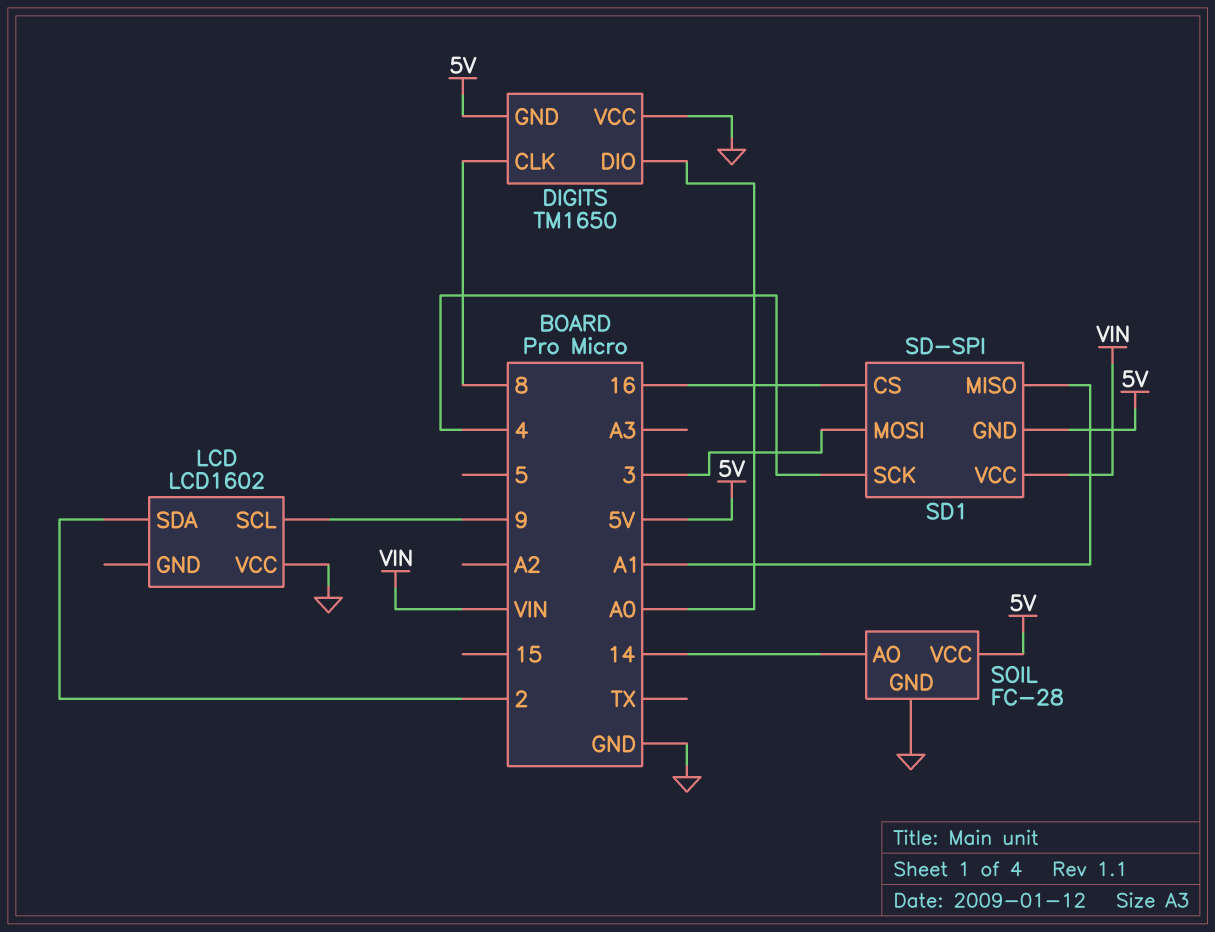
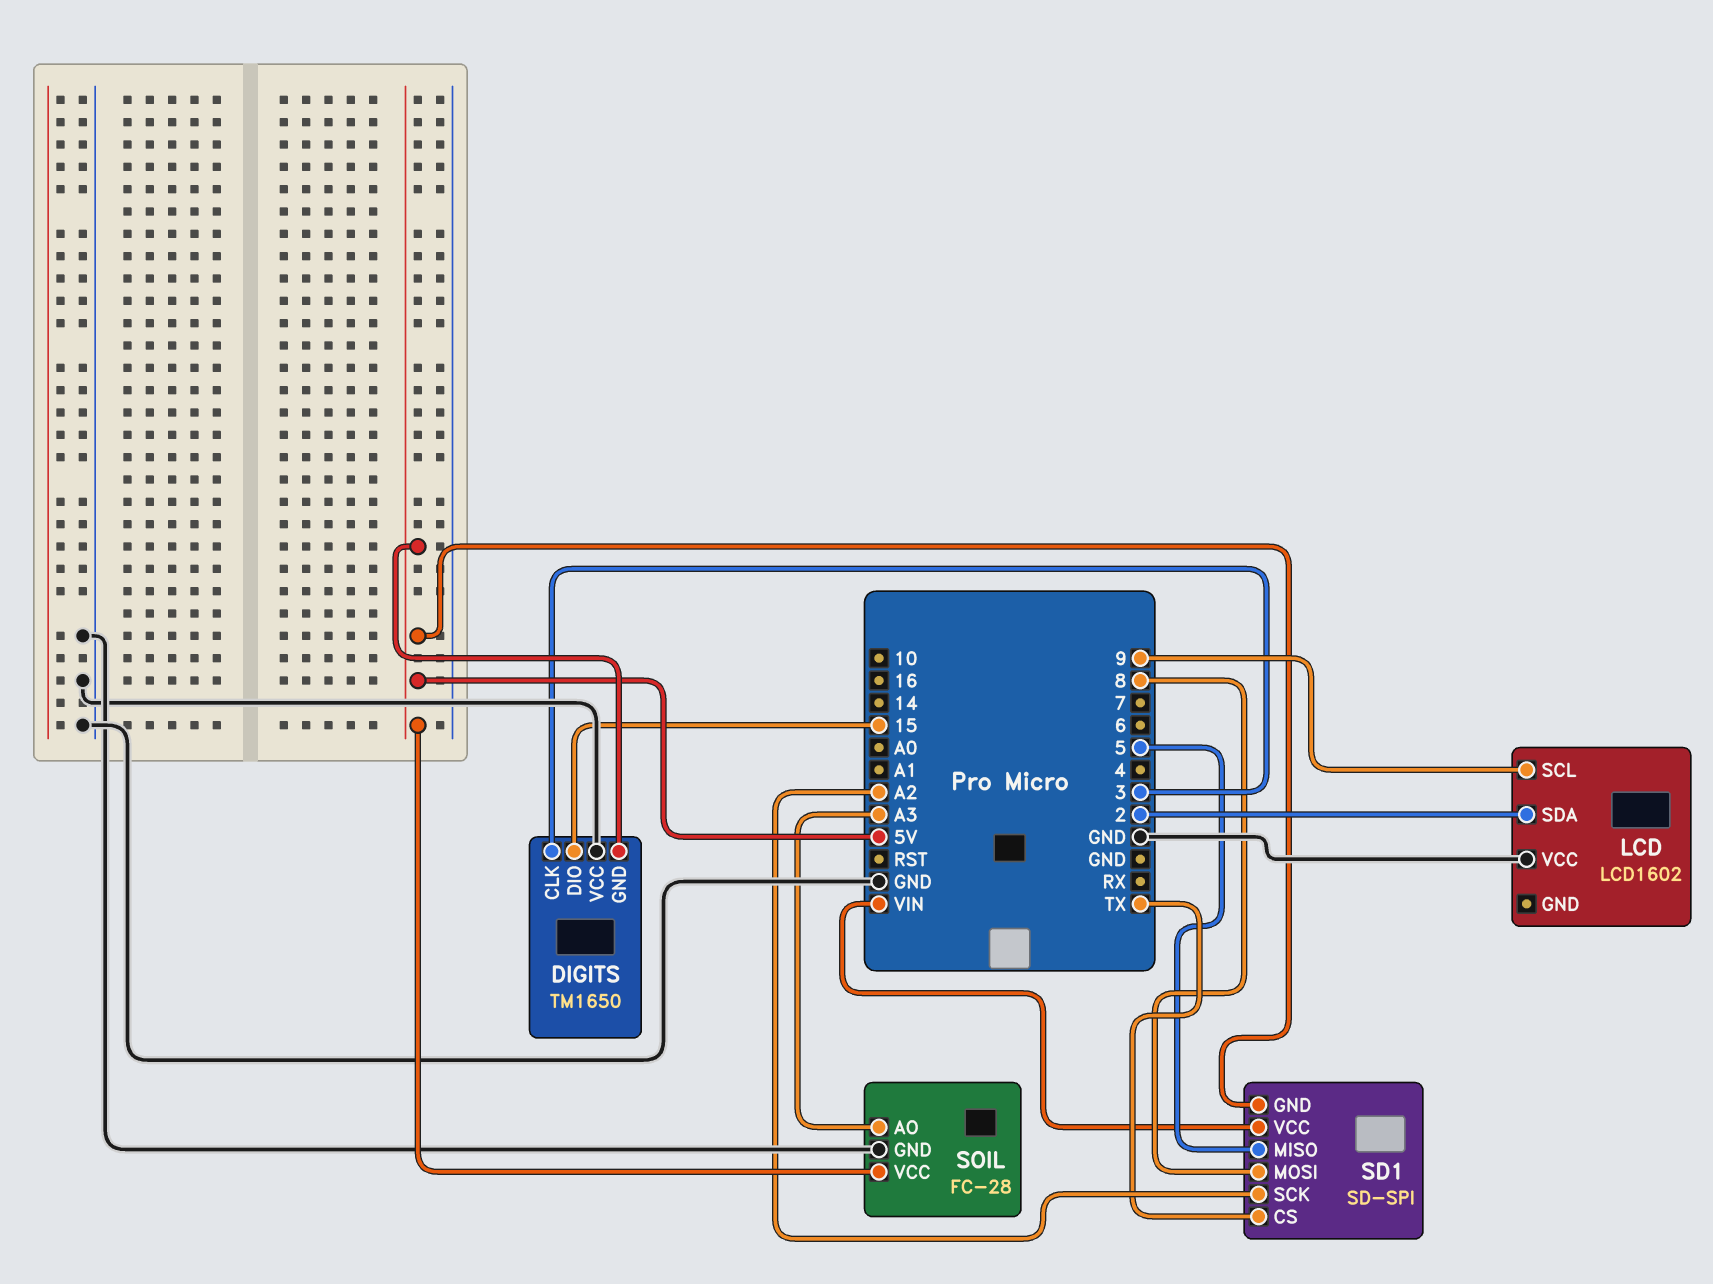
DIGITS pin CLK: 8 -> 3
DIGITS pin DIO: A0 -> 15
SD1 pin CS: 16 -> TX
SD1 pin MISO: A1 -> 5
SD1 pin MOSI: 3 -> 8
SD1 pin SCK: 4 -> A2
SOIL pin AO: 14 -> A3

